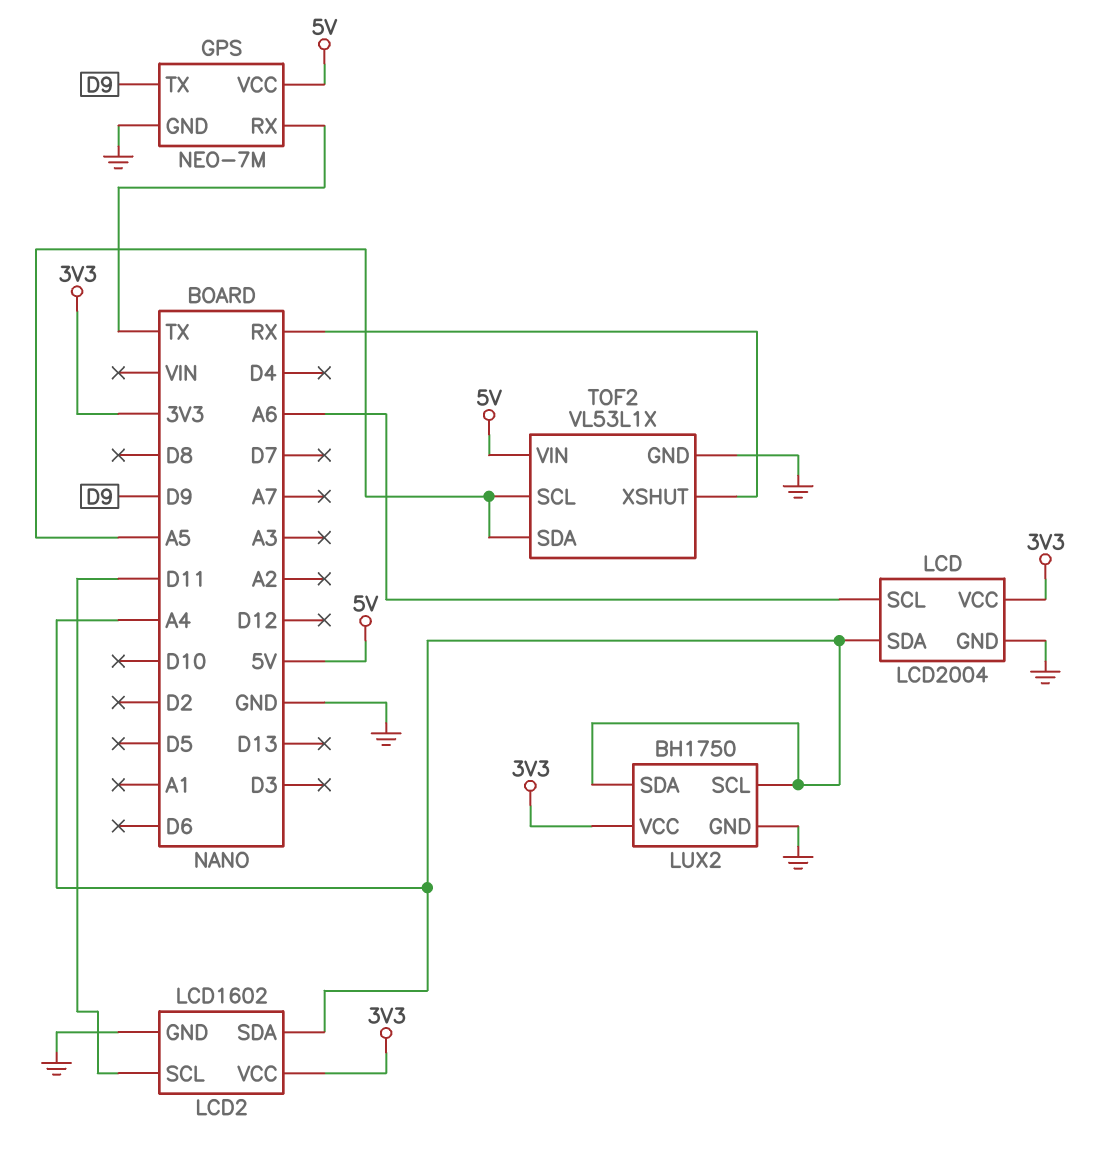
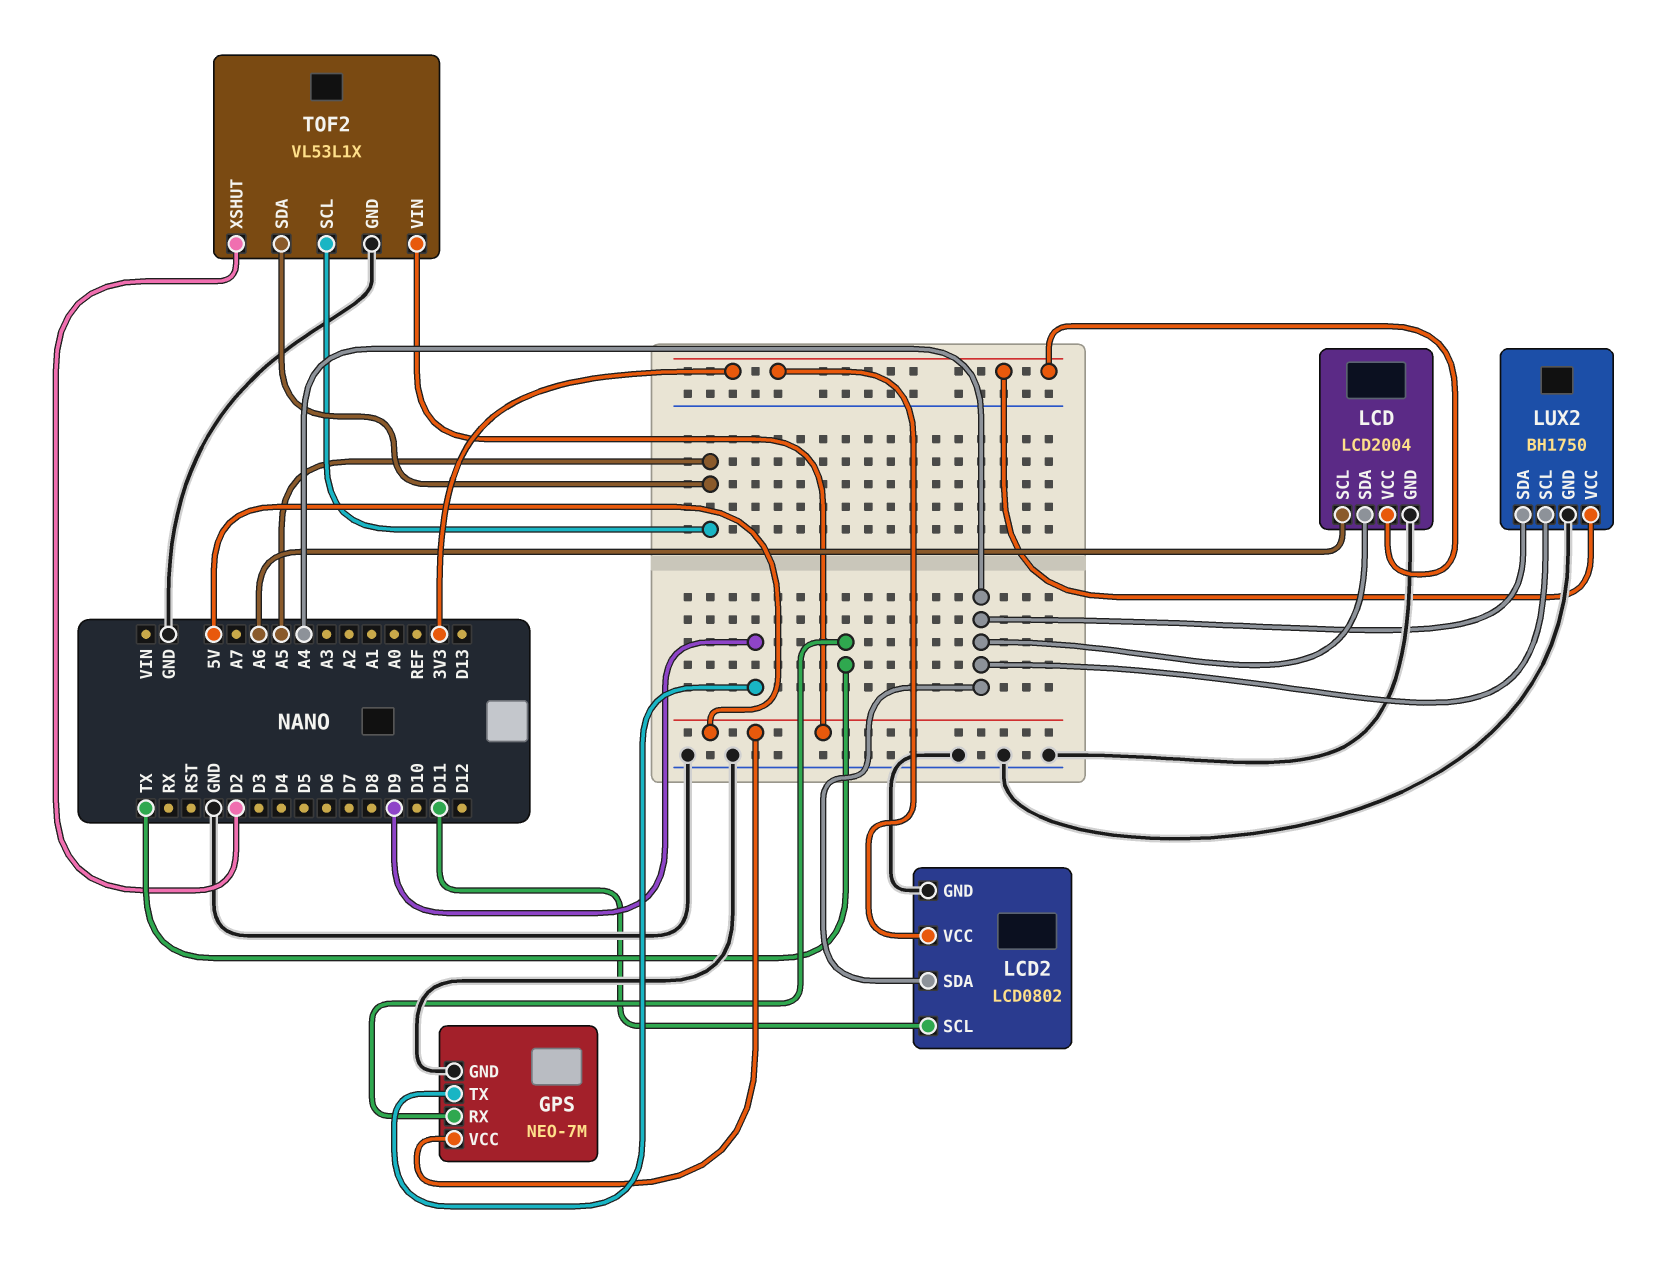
LCD2: LCD1602 -> LCD0802
TOF2 pin XSHUT: RX -> D2

